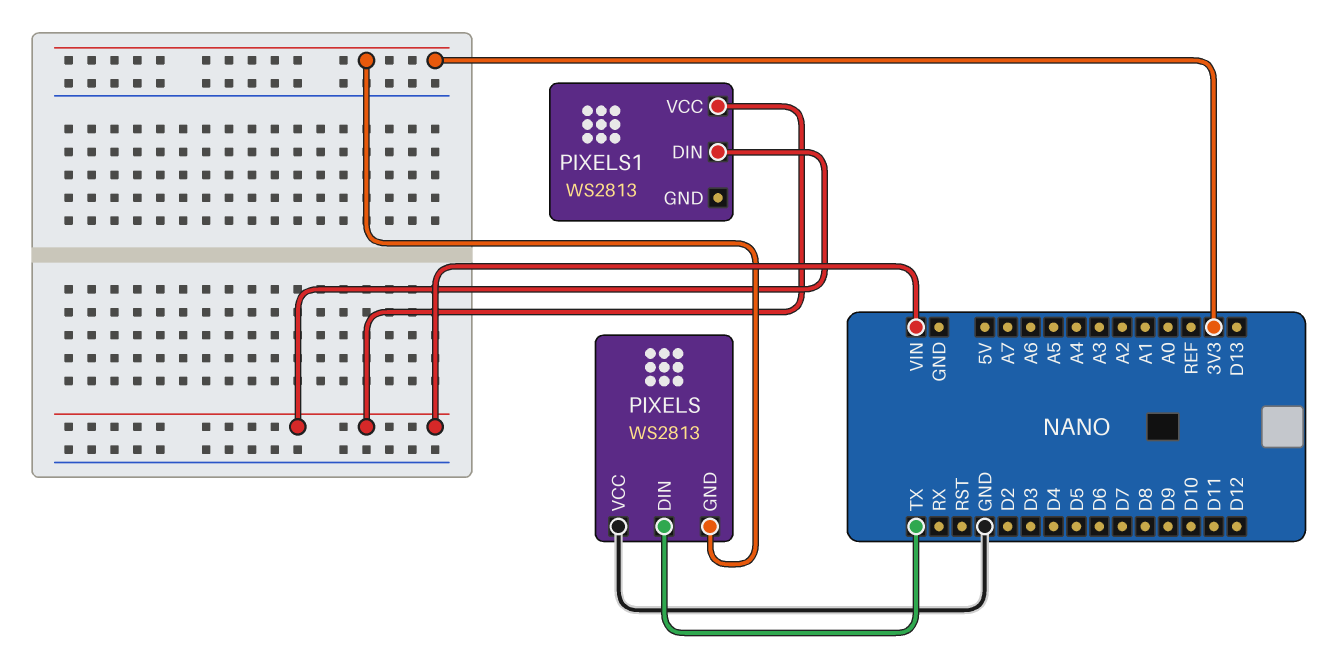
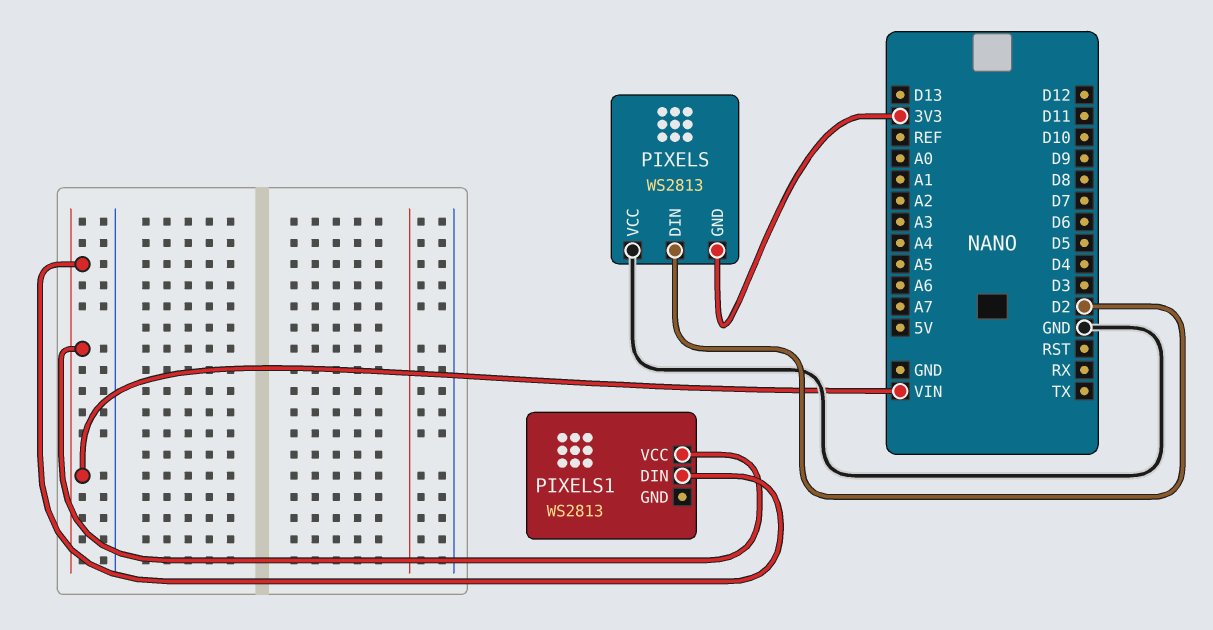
PIXELS pin DIN: TX -> D2

